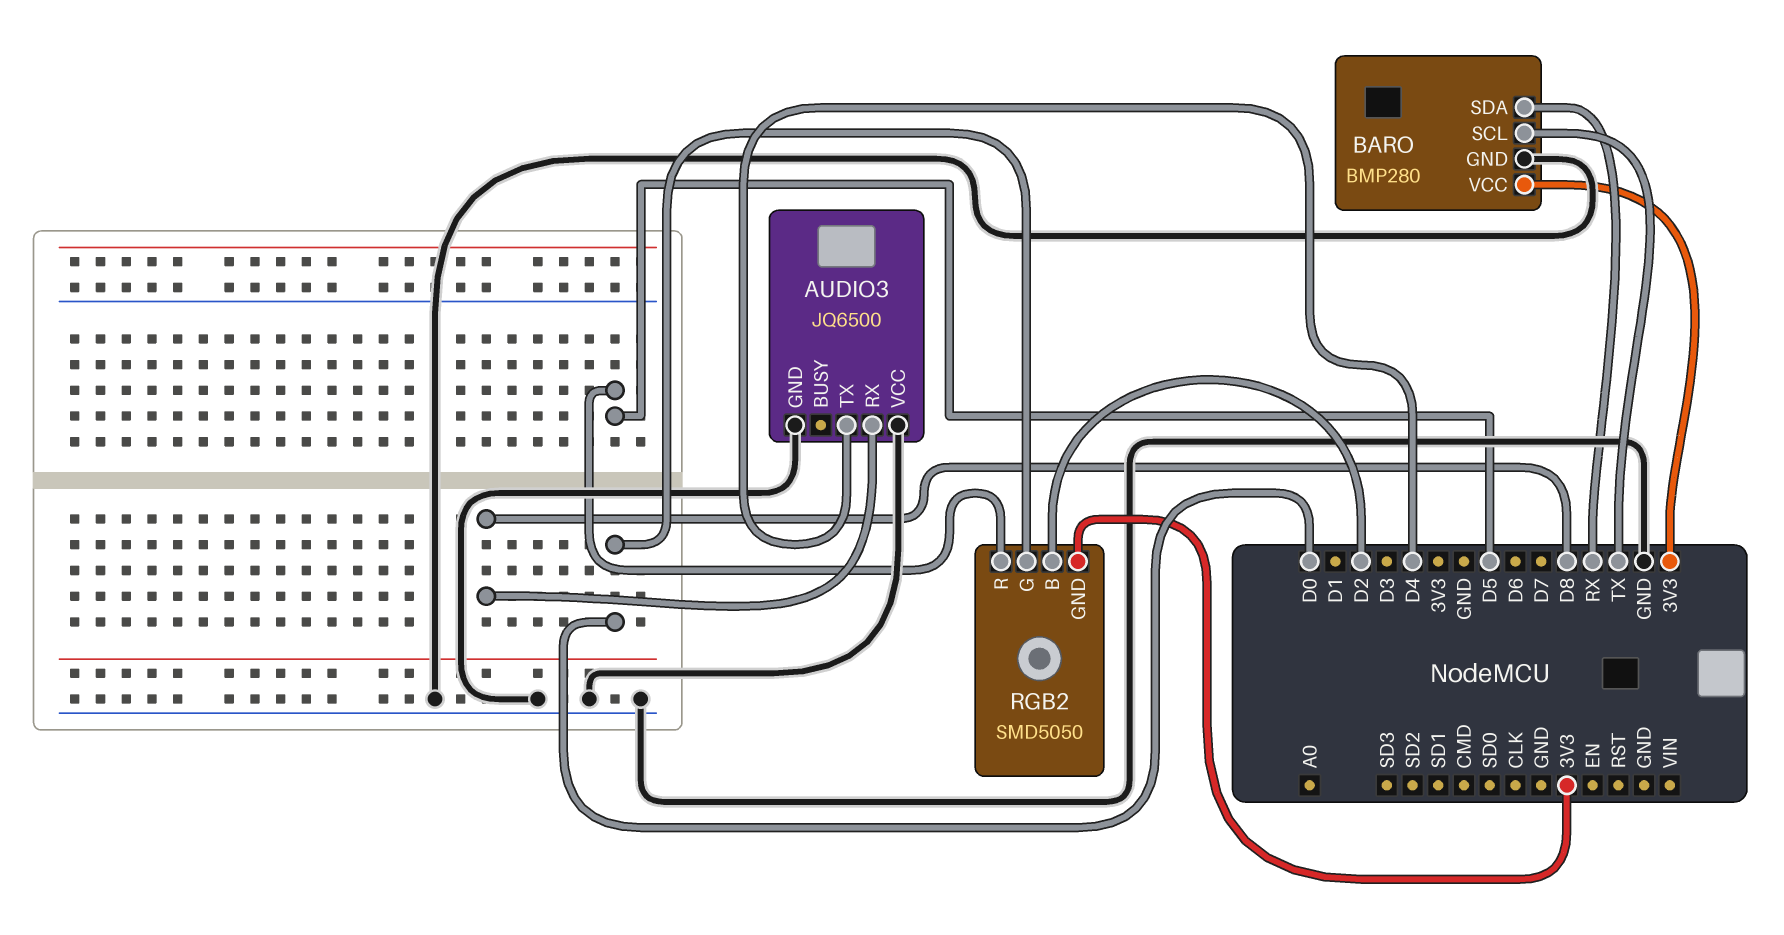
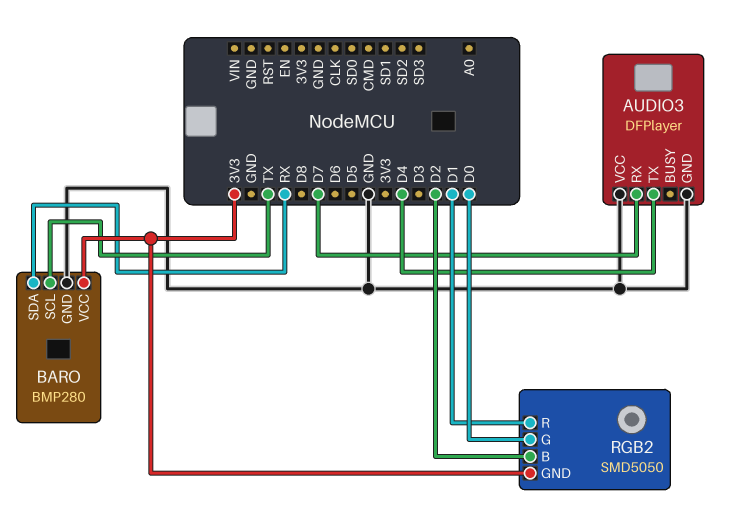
AUDIO3: JQ6500 -> DFPlayer
AUDIO3 pin RX: D8 -> D7
RGB2 pin R: D5 -> D1

